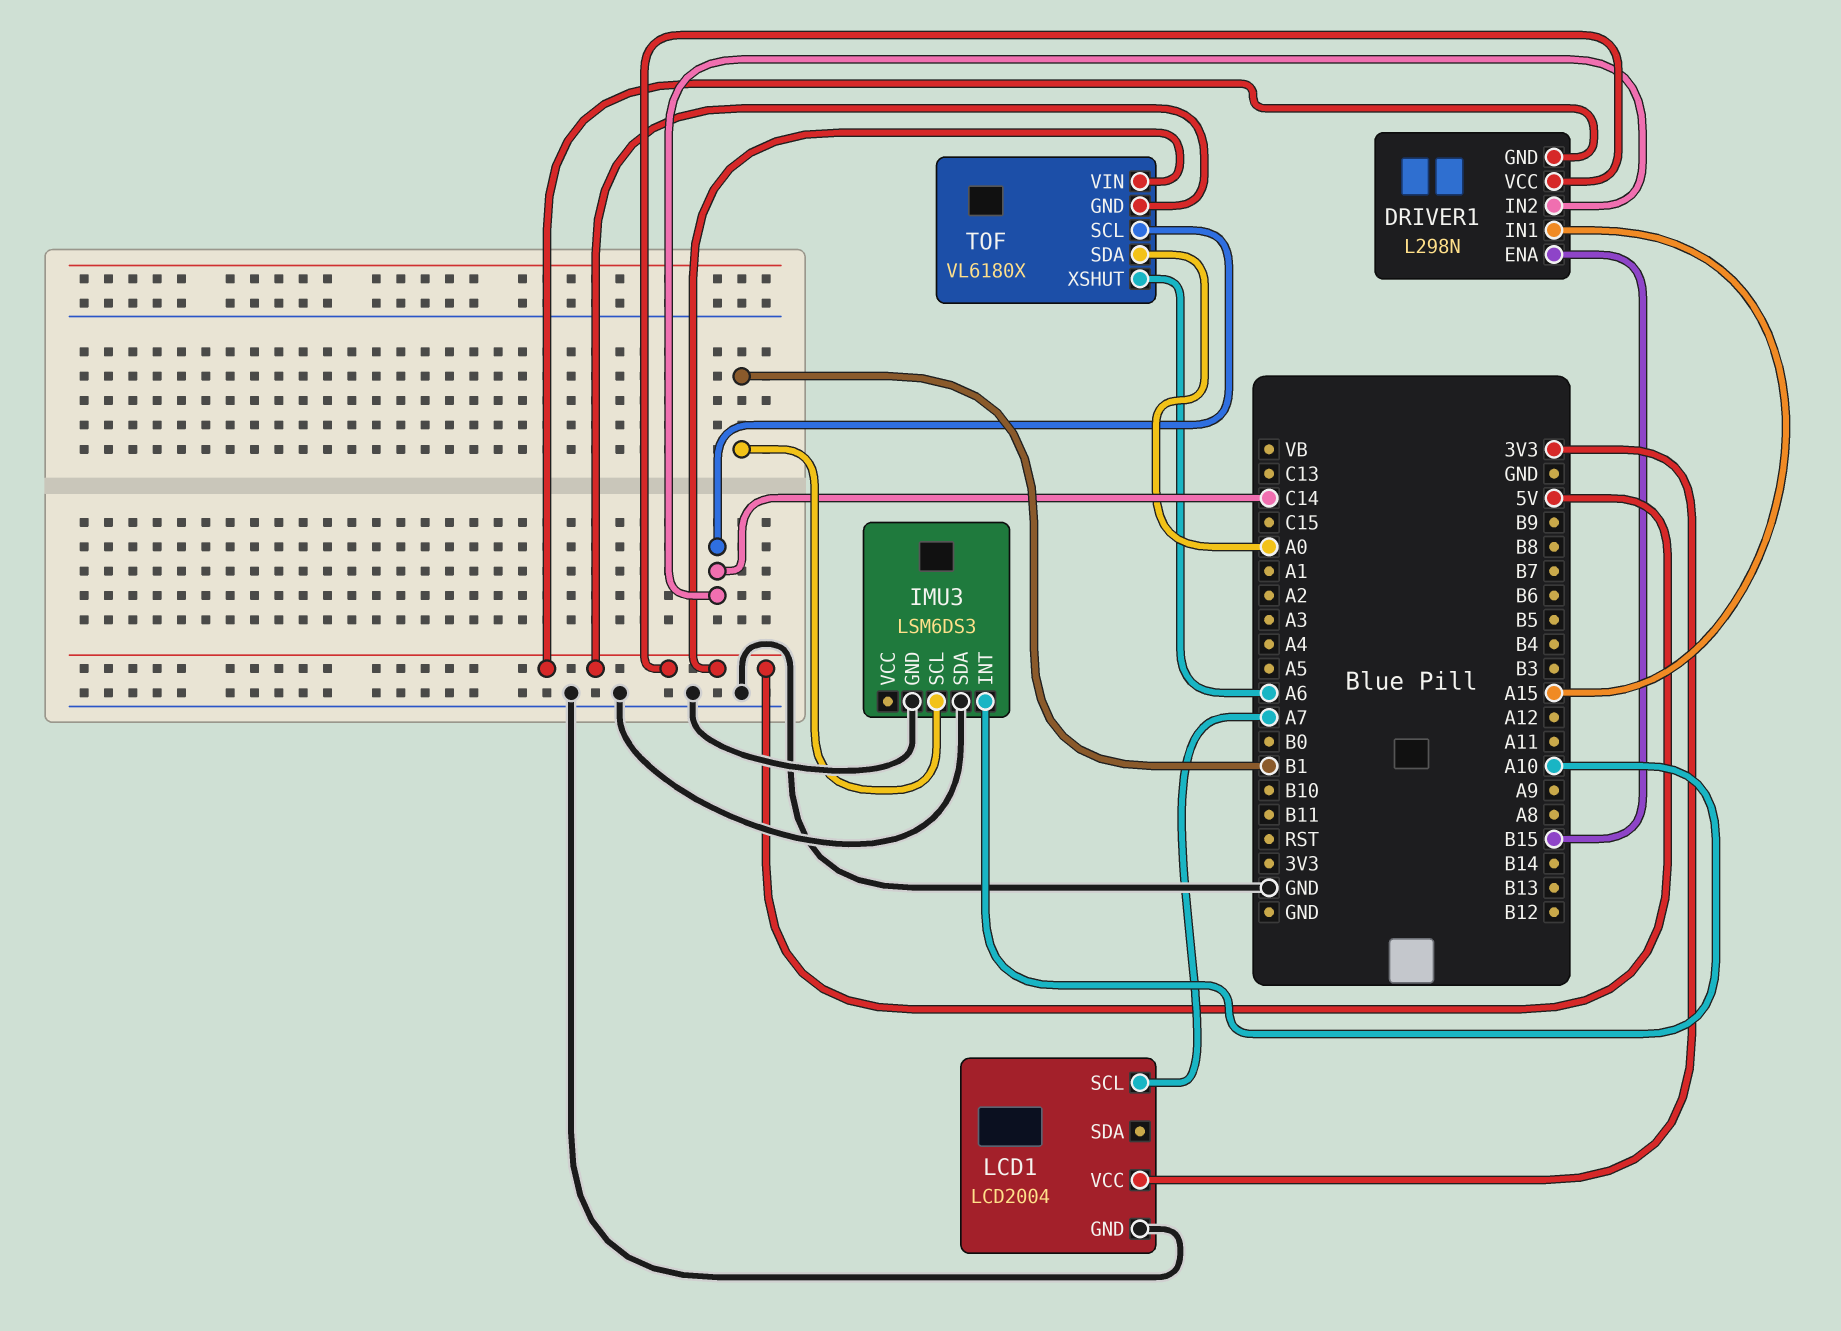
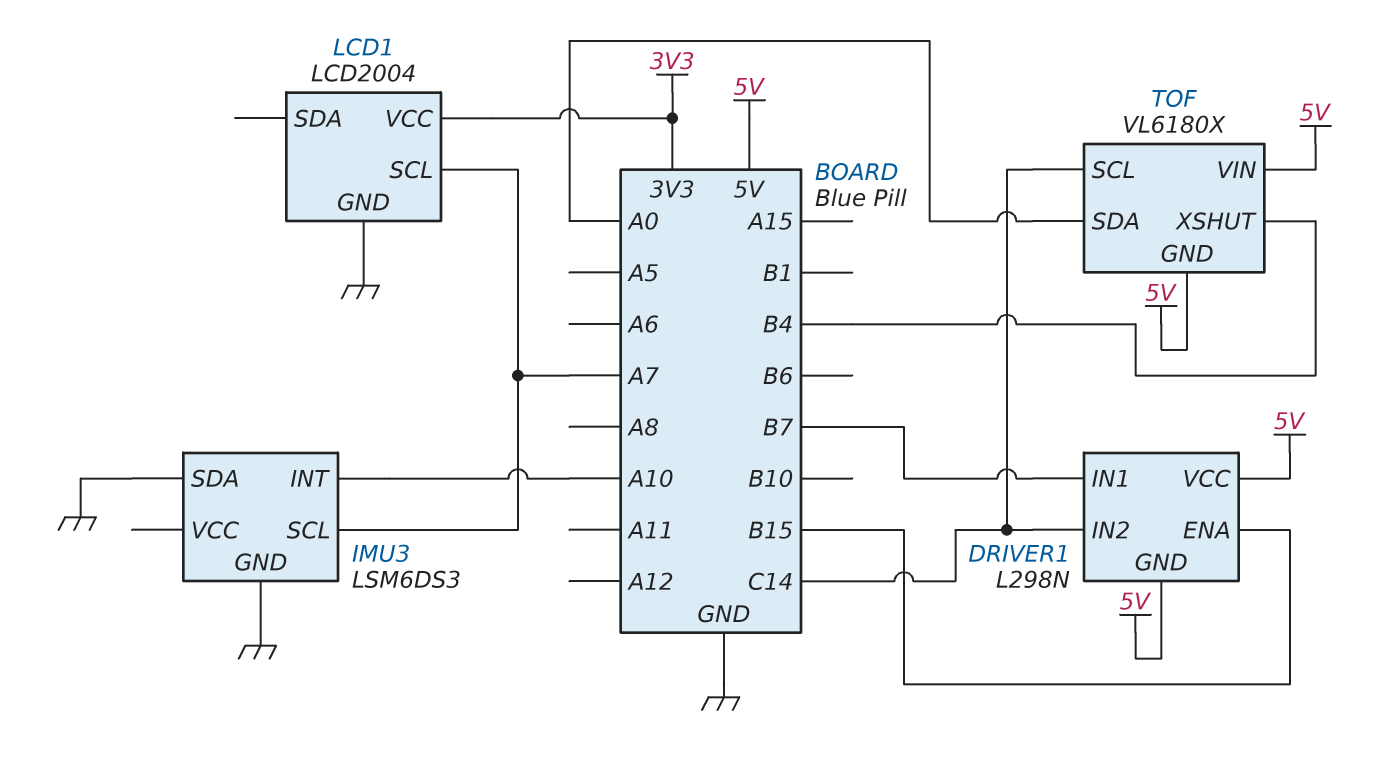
DRIVER1 pin IN1: A15 -> B7
IMU3 pin SCL: B1 -> A7
TOF pin XSHUT: A6 -> B4

